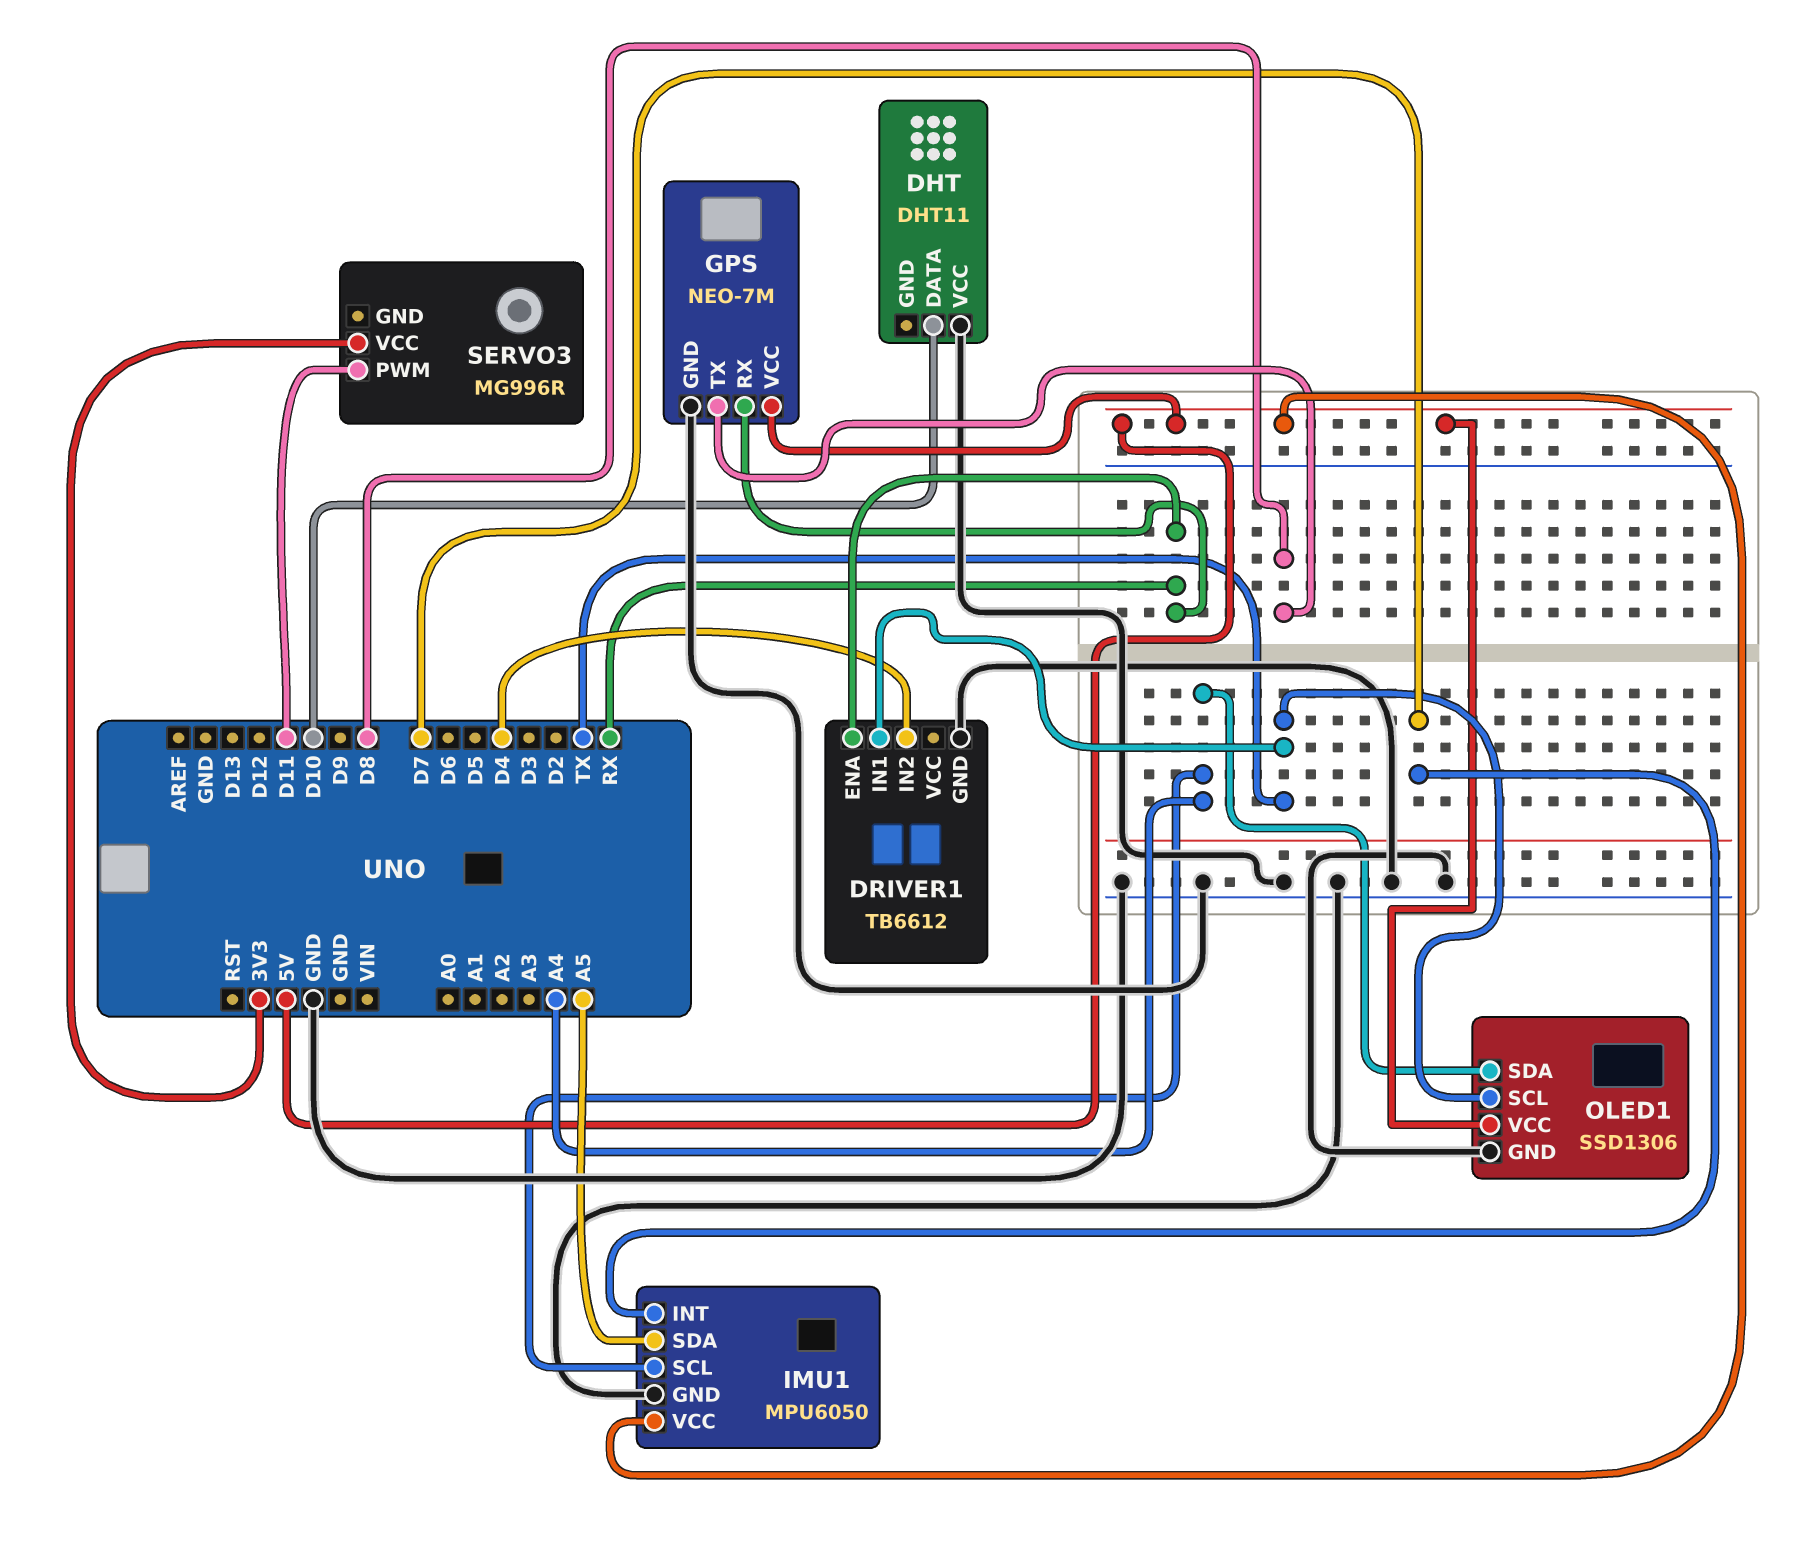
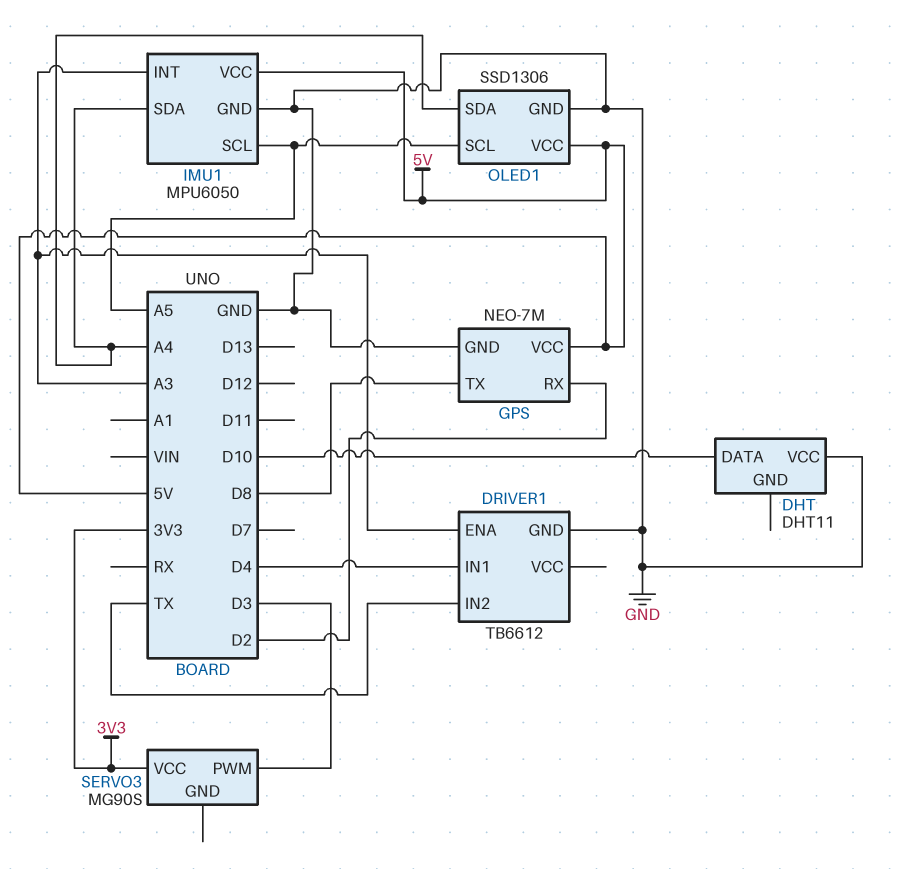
DRIVER1 pin ENA: RX -> A3
DRIVER1 pin IN1: TX -> D4
DRIVER1 pin IN2: D4 -> TX
GPS pin RX: RX -> D2
IMU1 pin INT: D7 -> A3
IMU1 pin SCL: A4 -> A5
IMU1 pin SDA: A5 -> A4
OLED1 pin SCL: TX -> A5
SERVO3: MG996R -> MG90S
SERVO3 pin PWM: D11 -> D3

